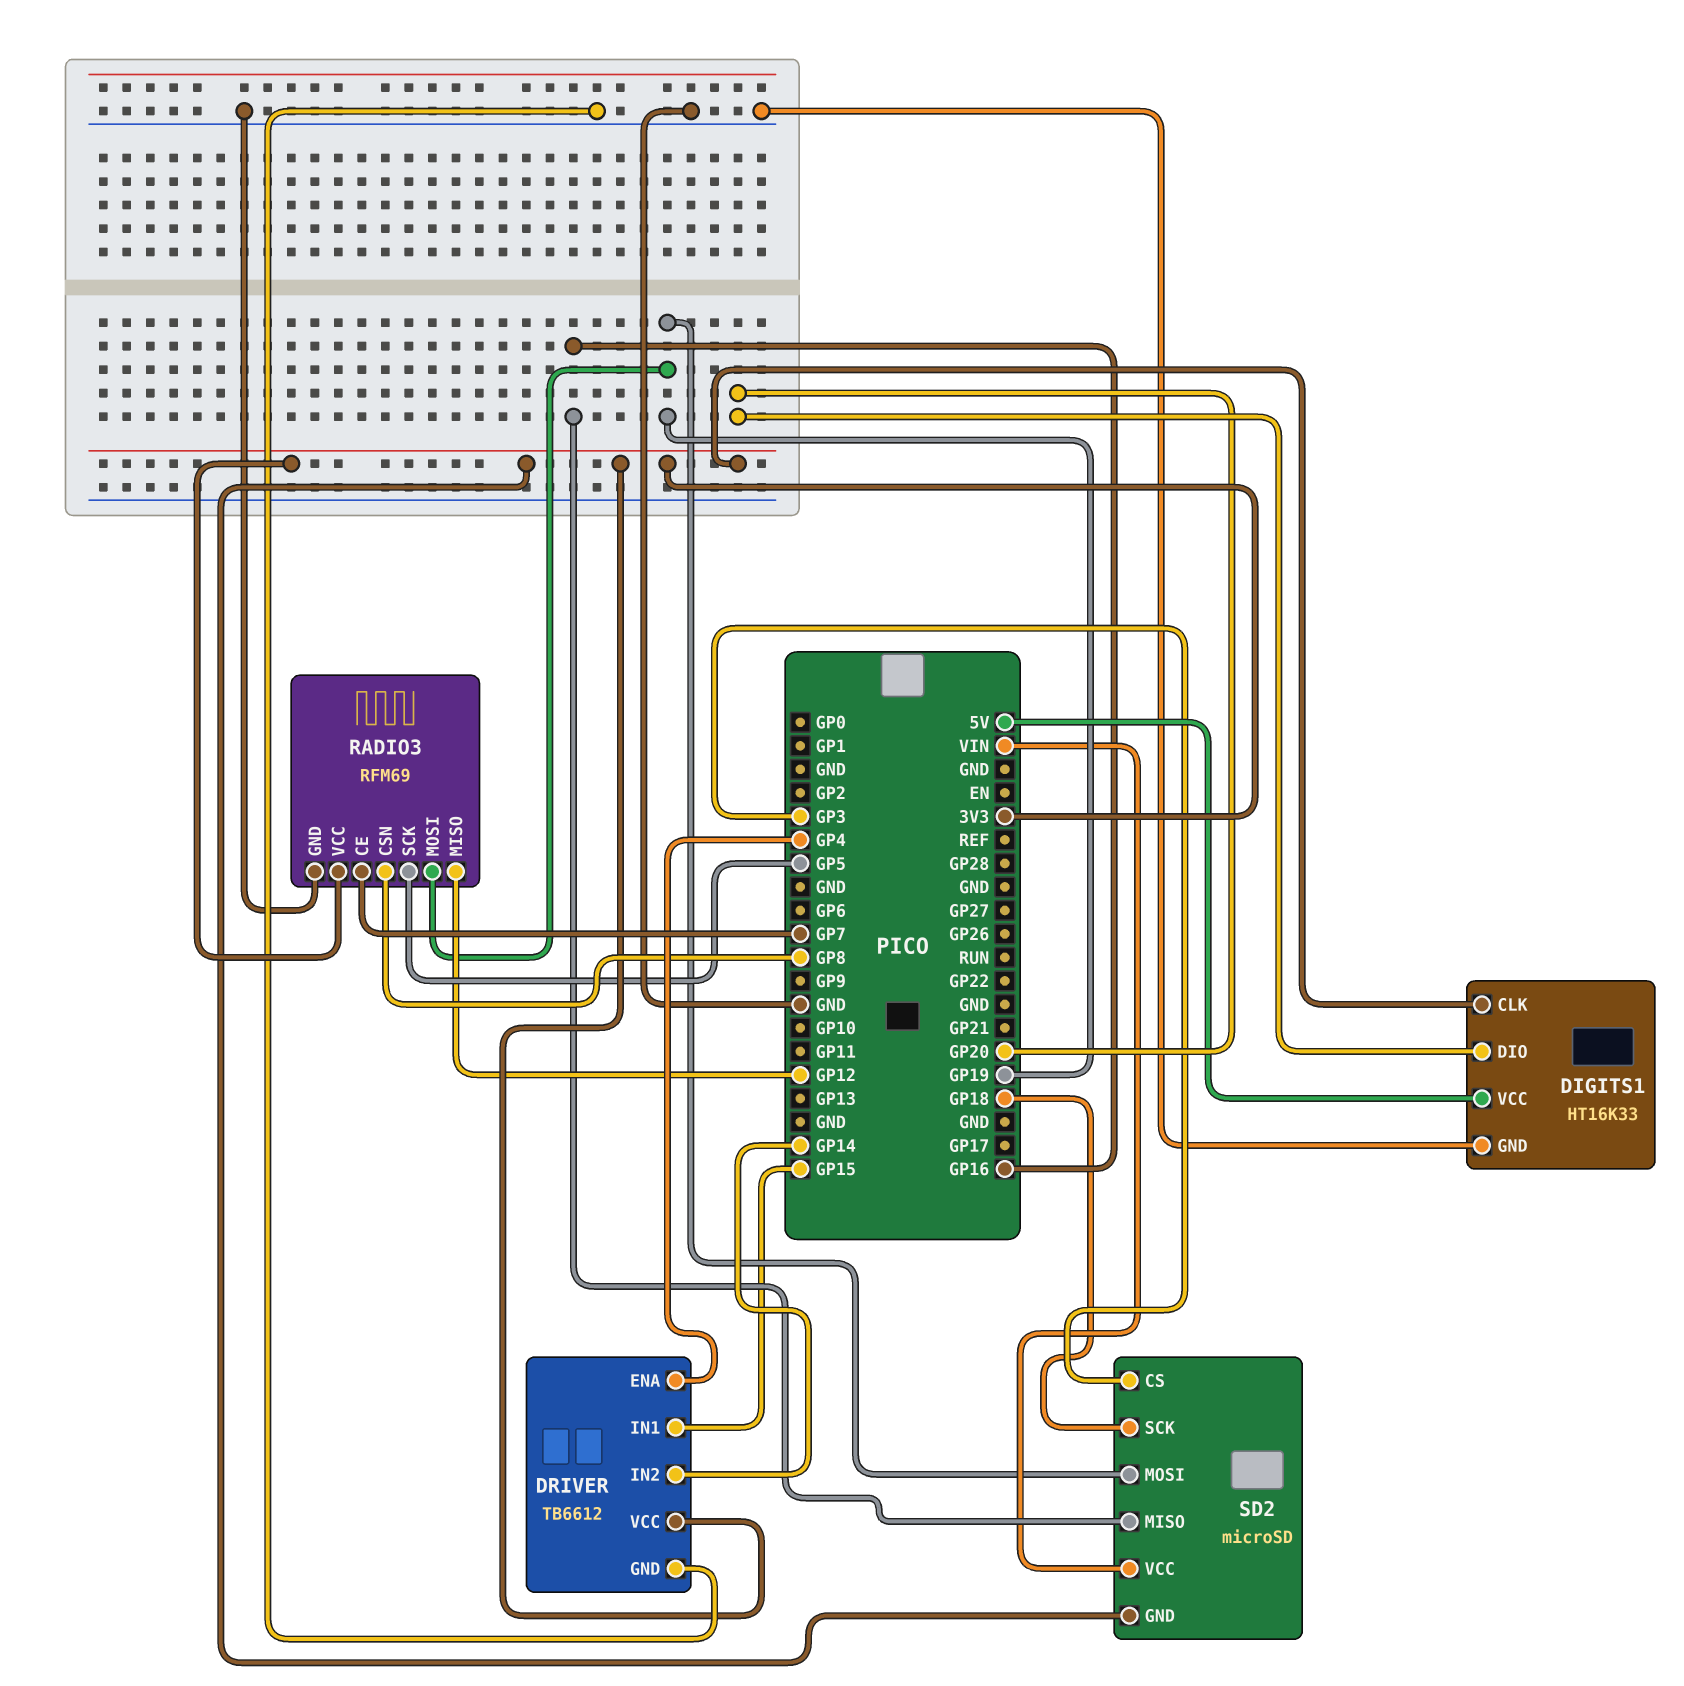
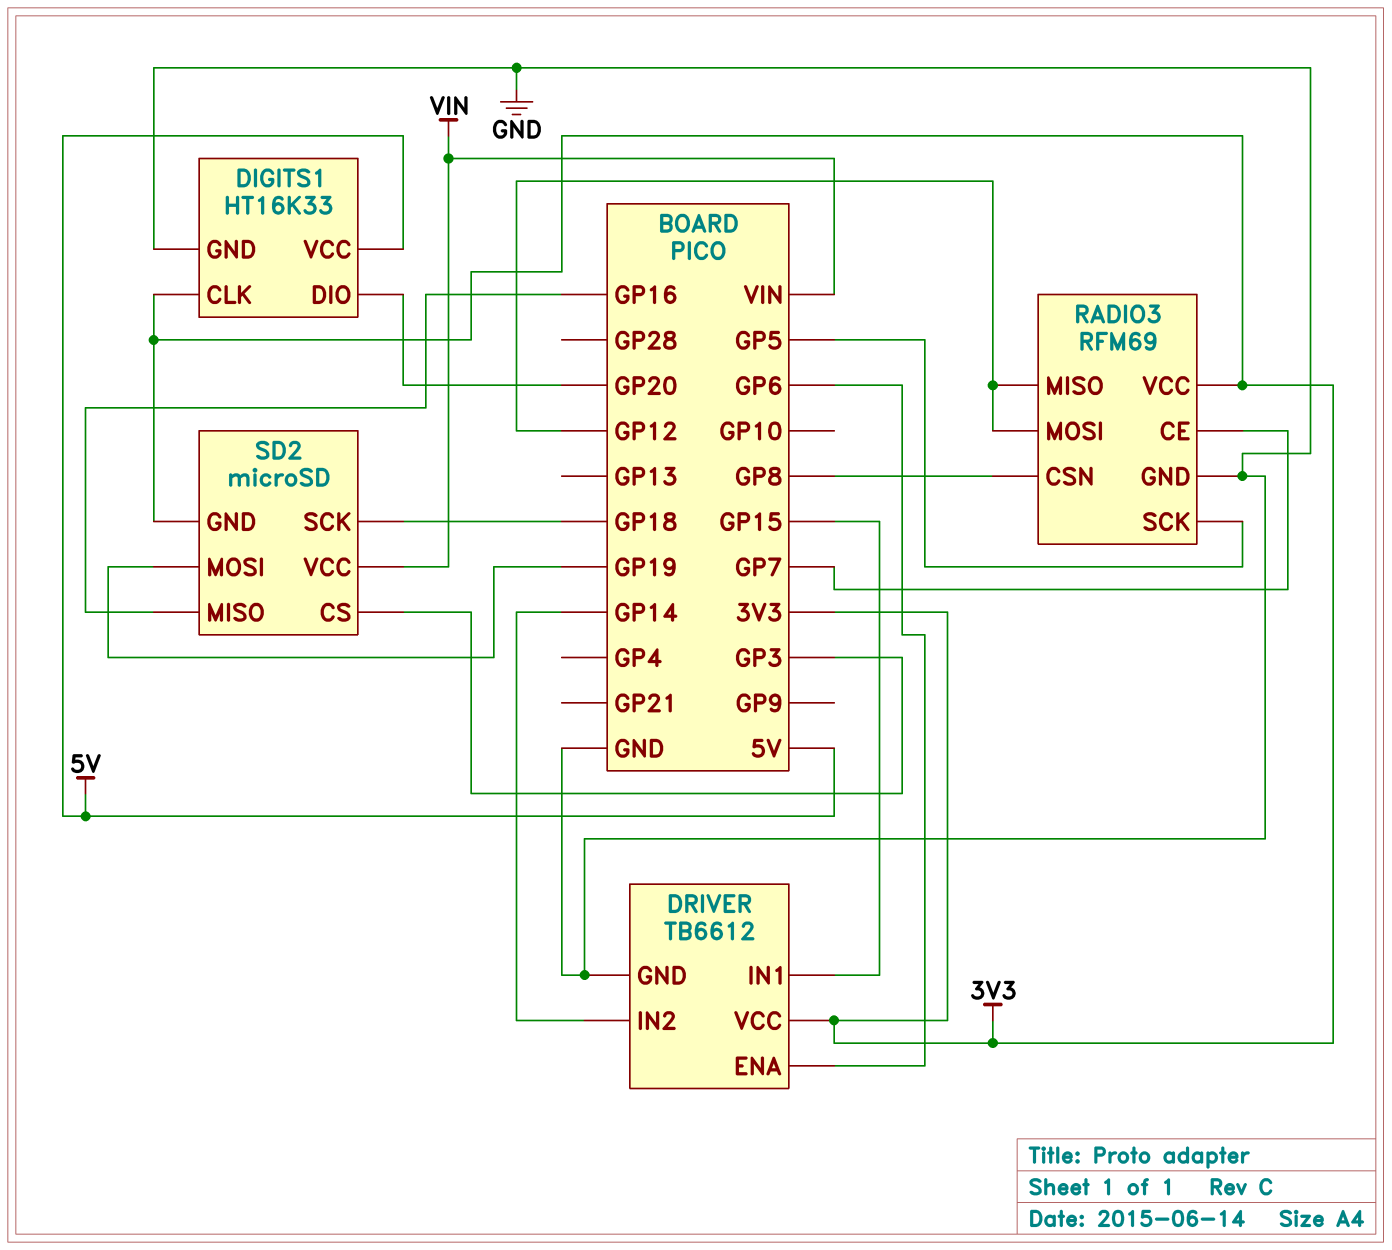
DRIVER pin ENA: GP4 -> GP6
RADIO3 pin MOSI: GP19 -> GP12

